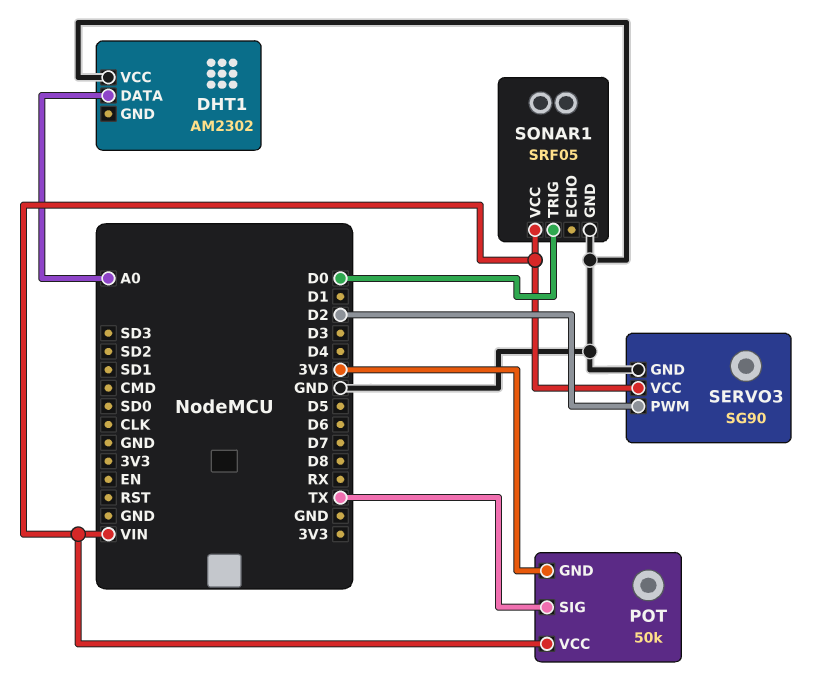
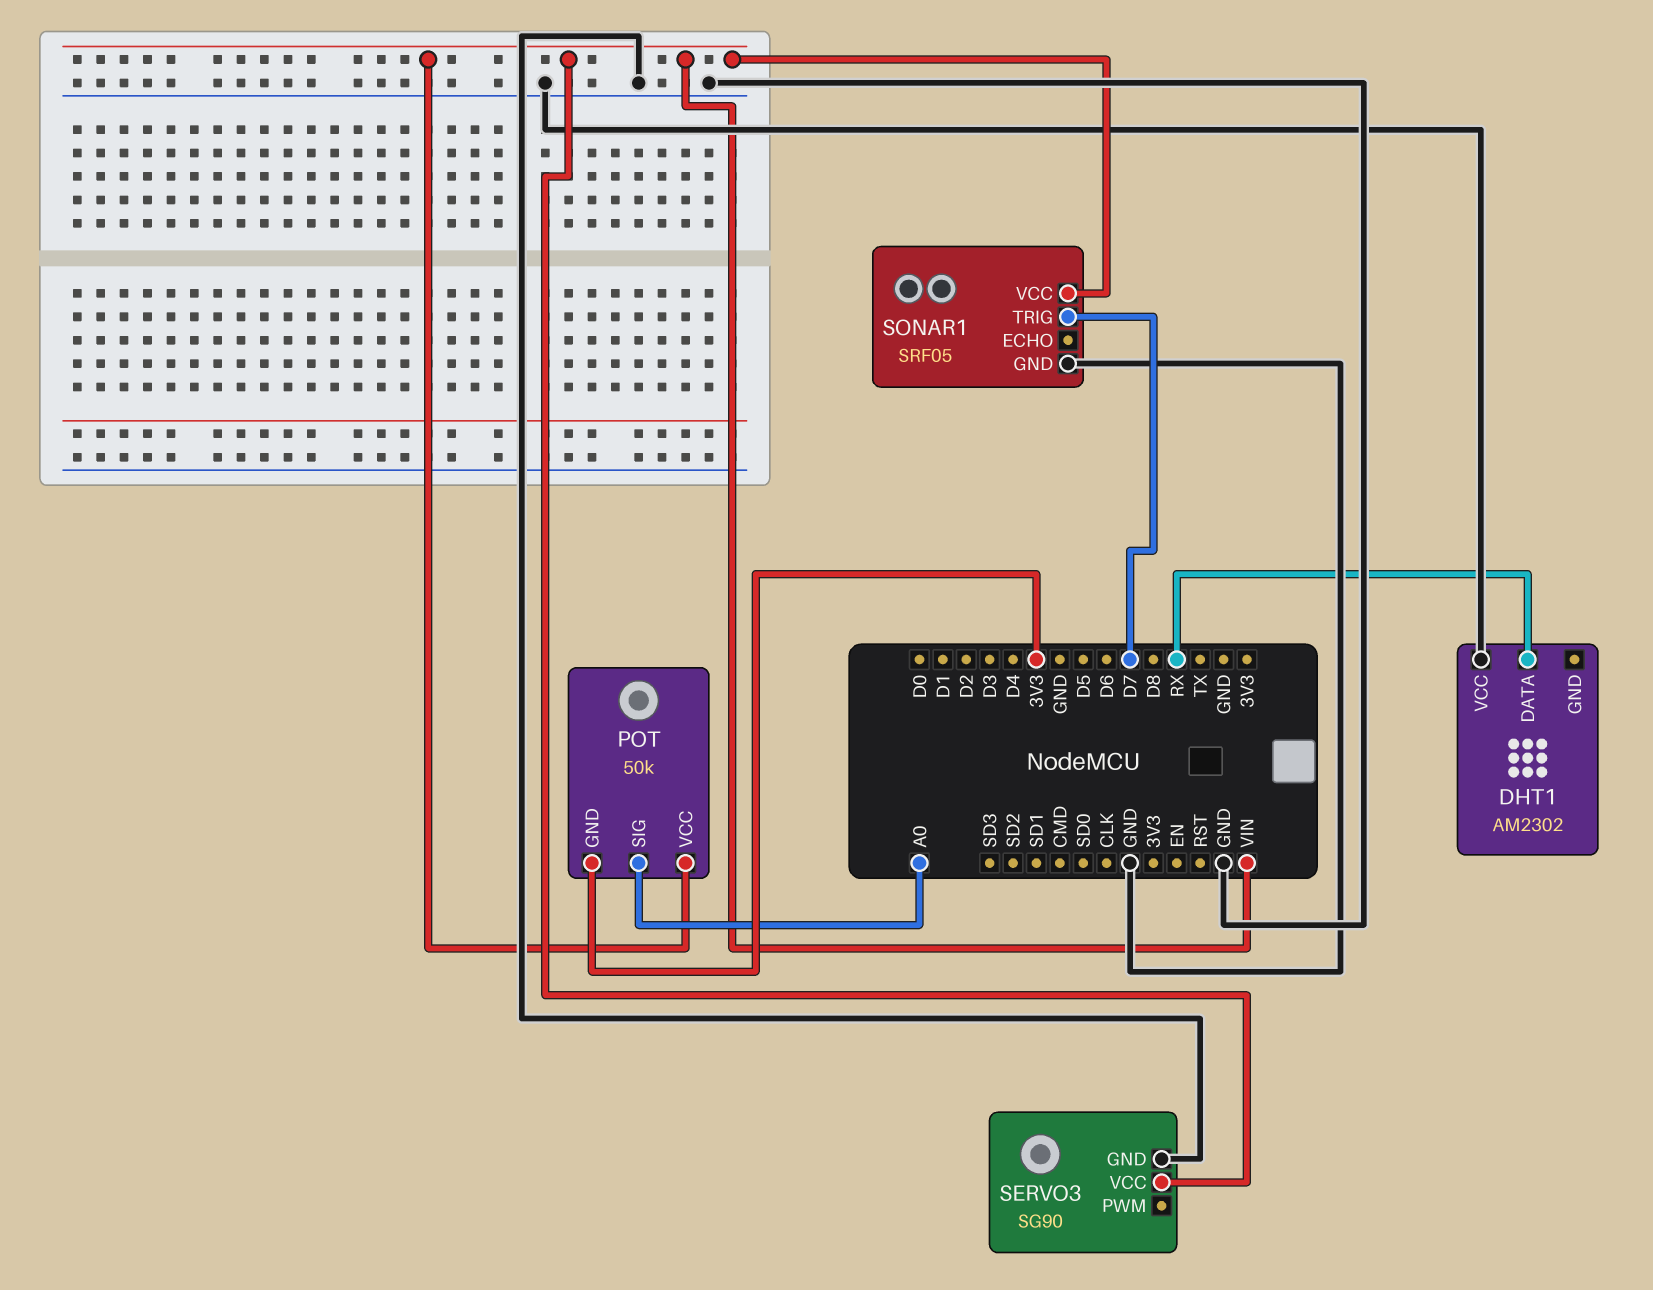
DHT1 pin DATA: A0 -> RX
POT pin SIG: TX -> A0
SERVO3 pin PWM: D2 -> none
SONAR1 pin TRIG: D0 -> D7

